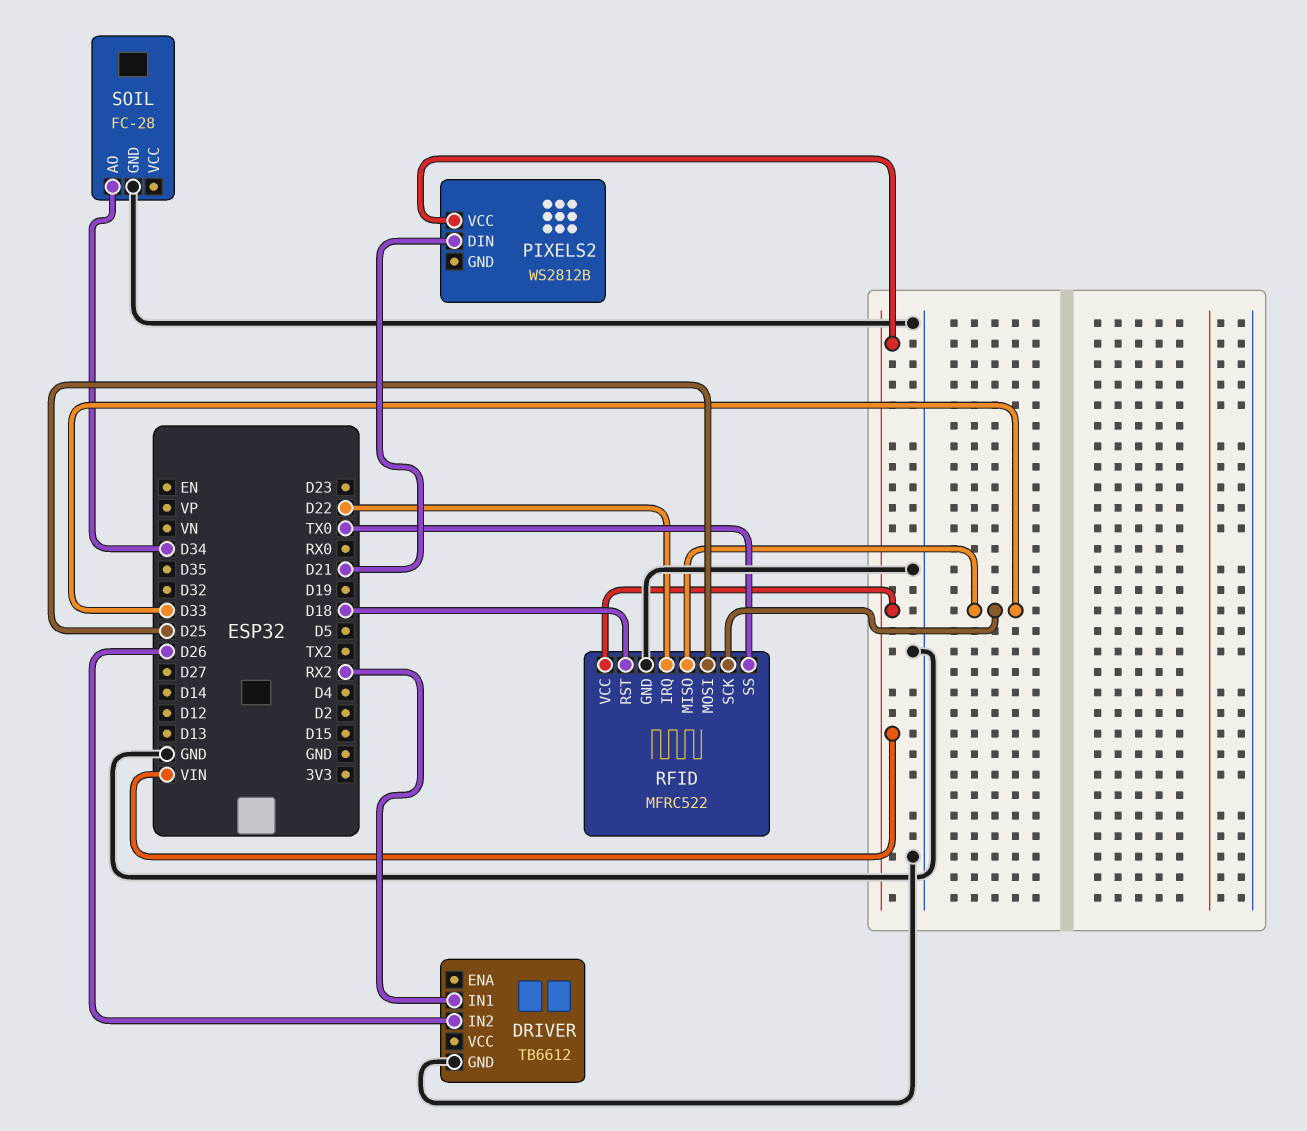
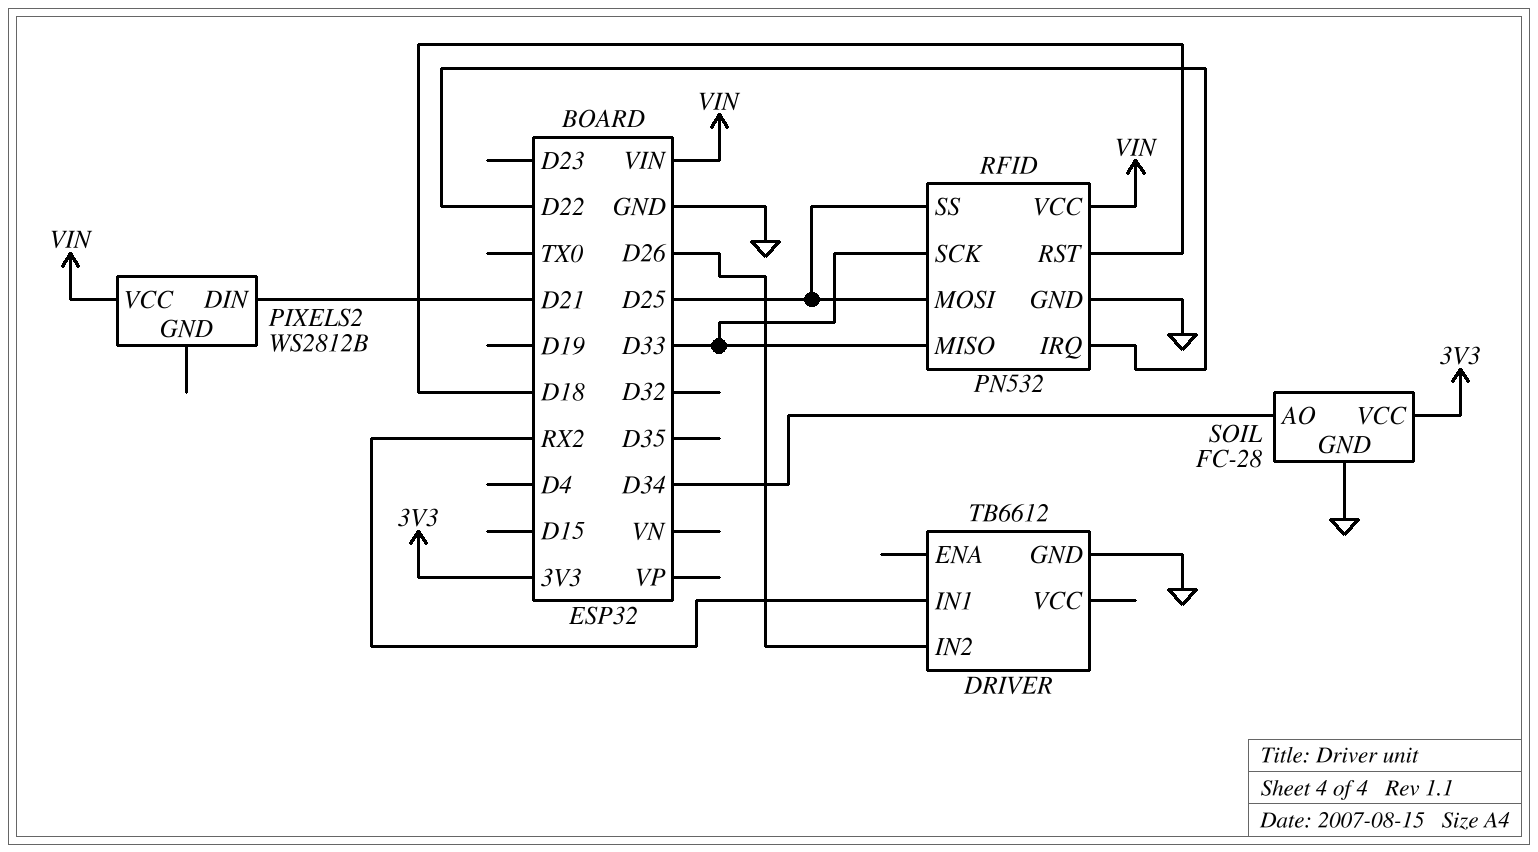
RFID: MFRC522 -> PN532
RFID pin SS: TX0 -> D25
SOIL pin VCC: none -> 3V3

